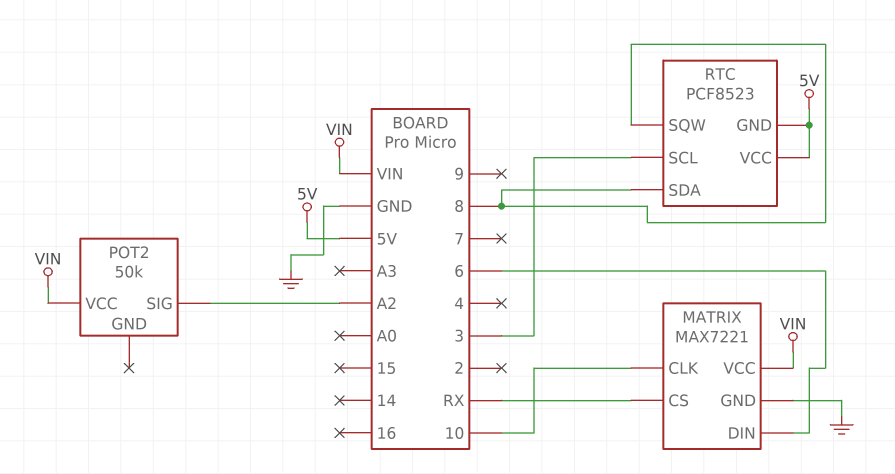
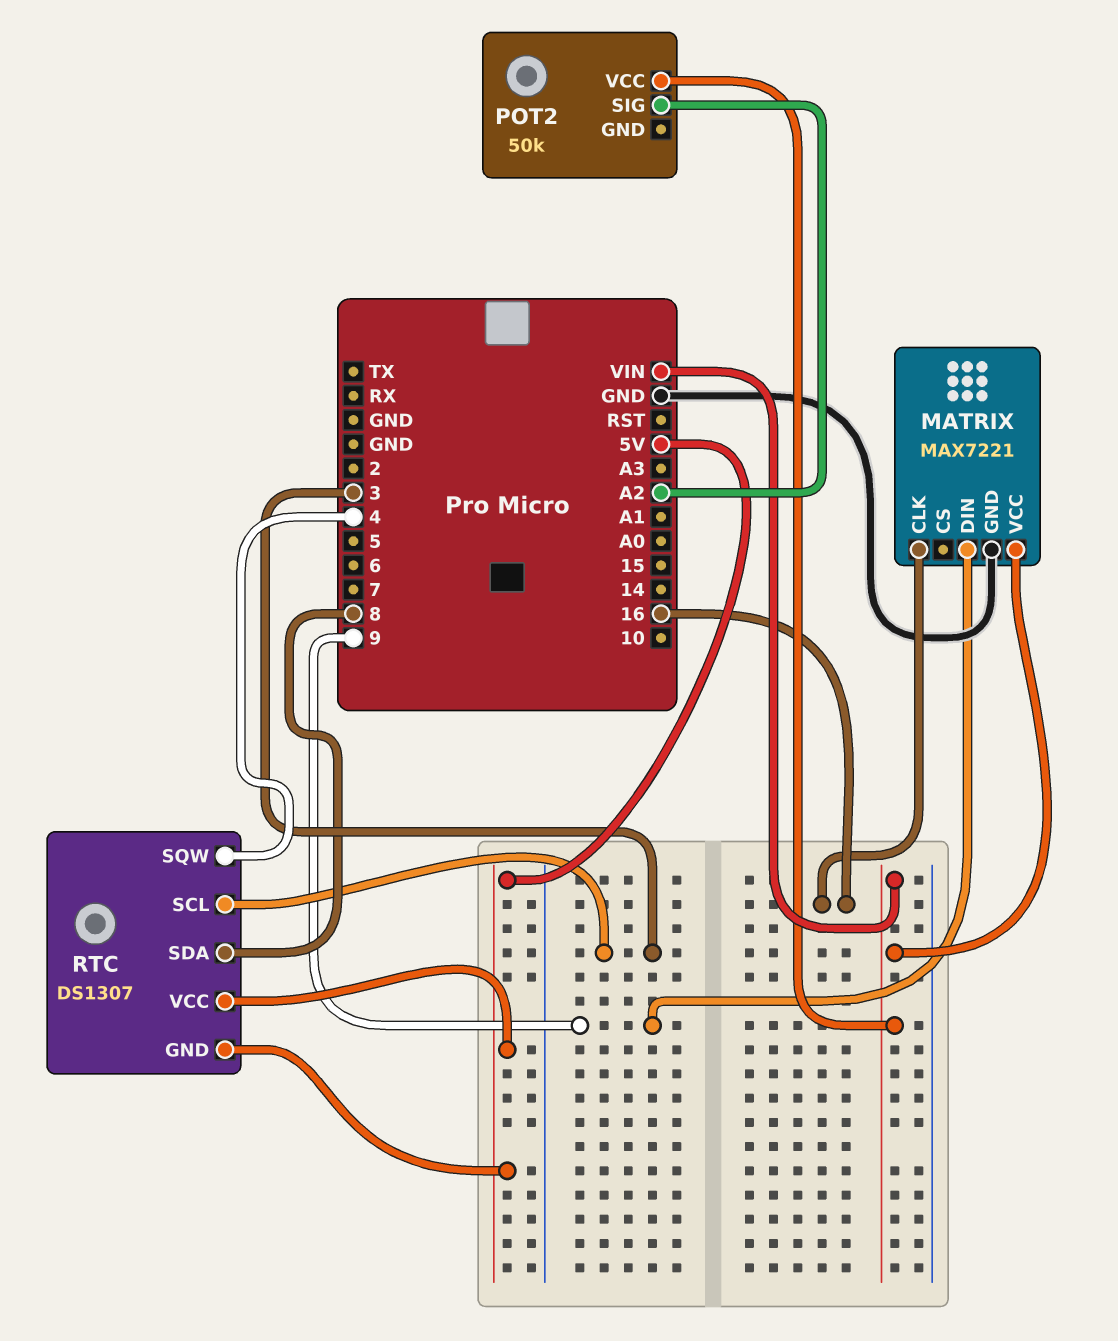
MATRIX pin CLK: 10 -> 16
MATRIX pin CS: RX -> none
MATRIX pin DIN: 6 -> 9
RTC: PCF8523 -> DS1307
RTC pin SQW: 8 -> 4

